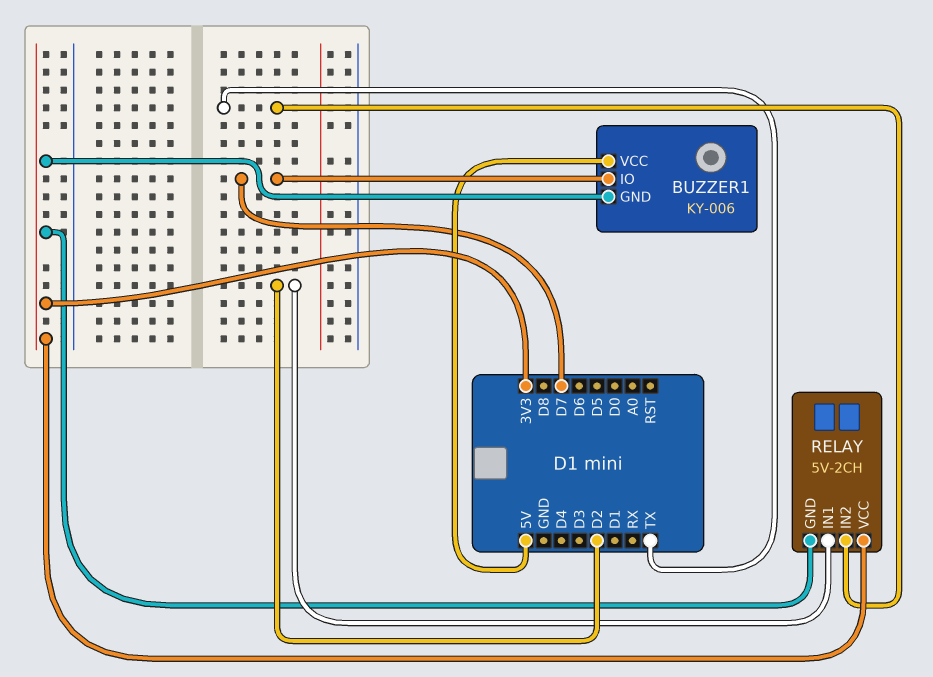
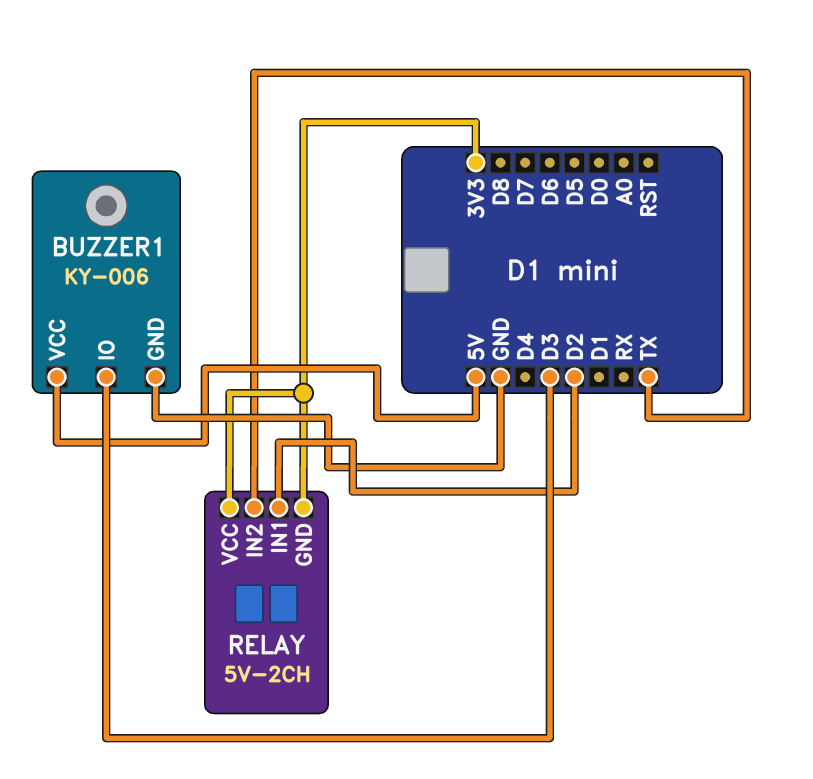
BUZZER1 pin GND: 3V3 -> GND
BUZZER1 pin IO: D7 -> D3

